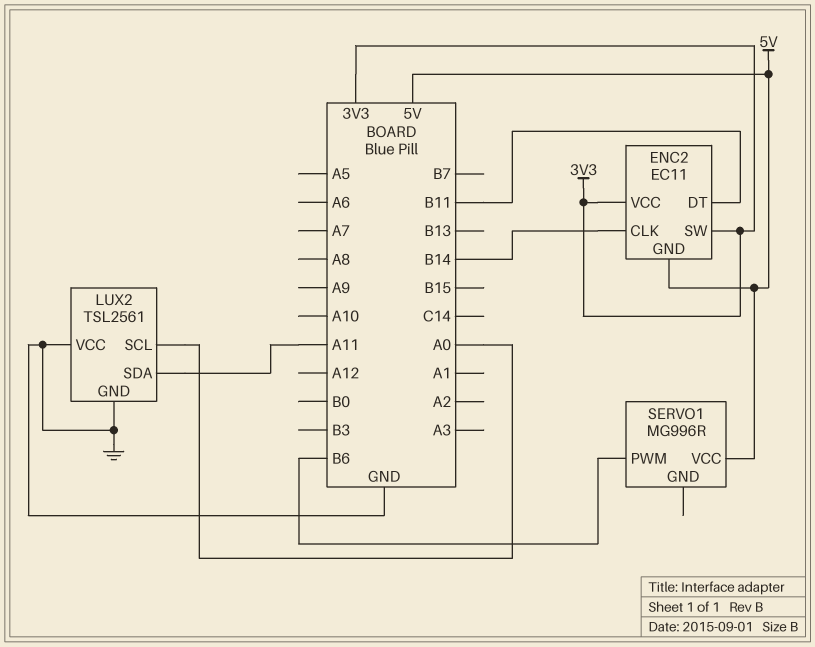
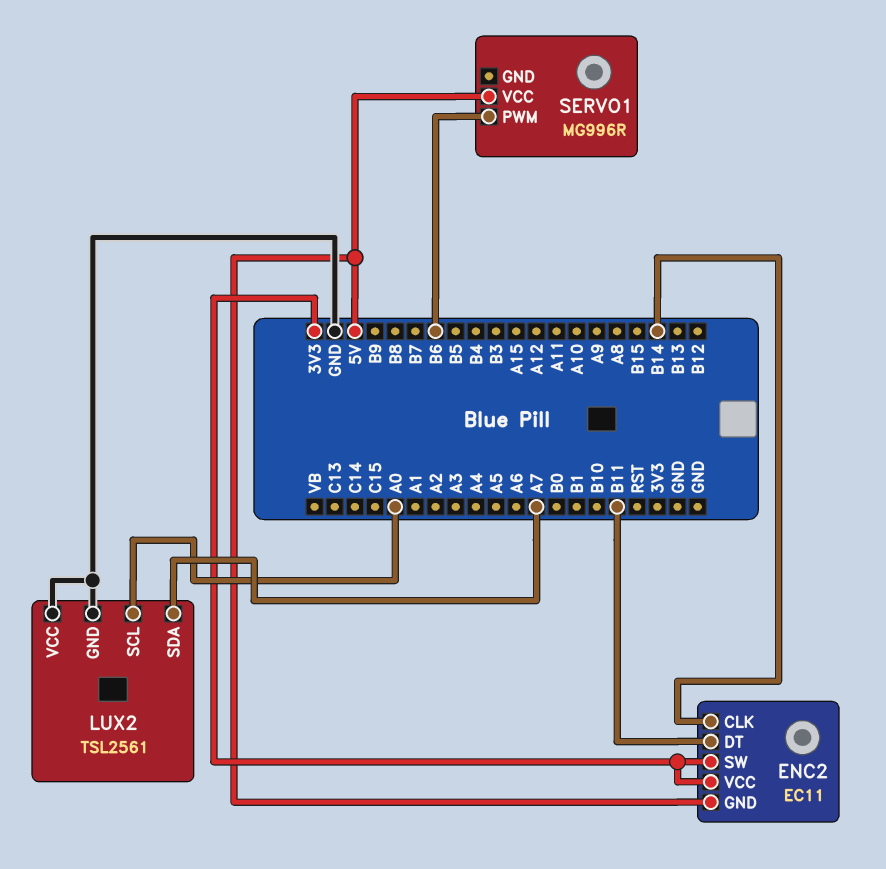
LUX2 pin SDA: A11 -> A7

